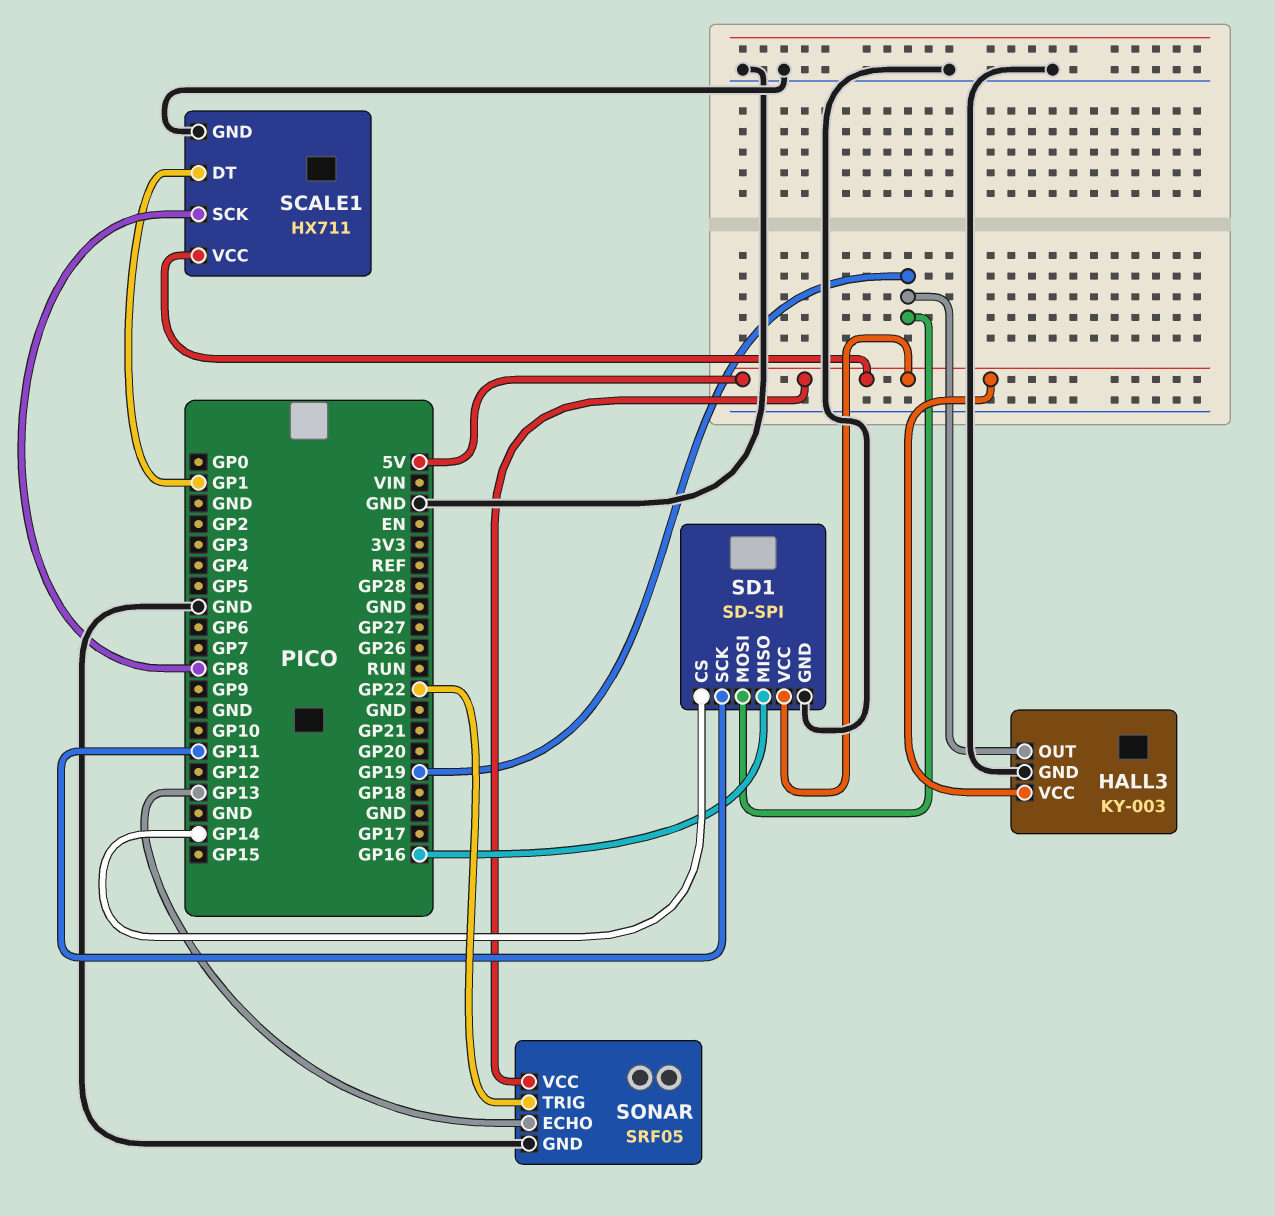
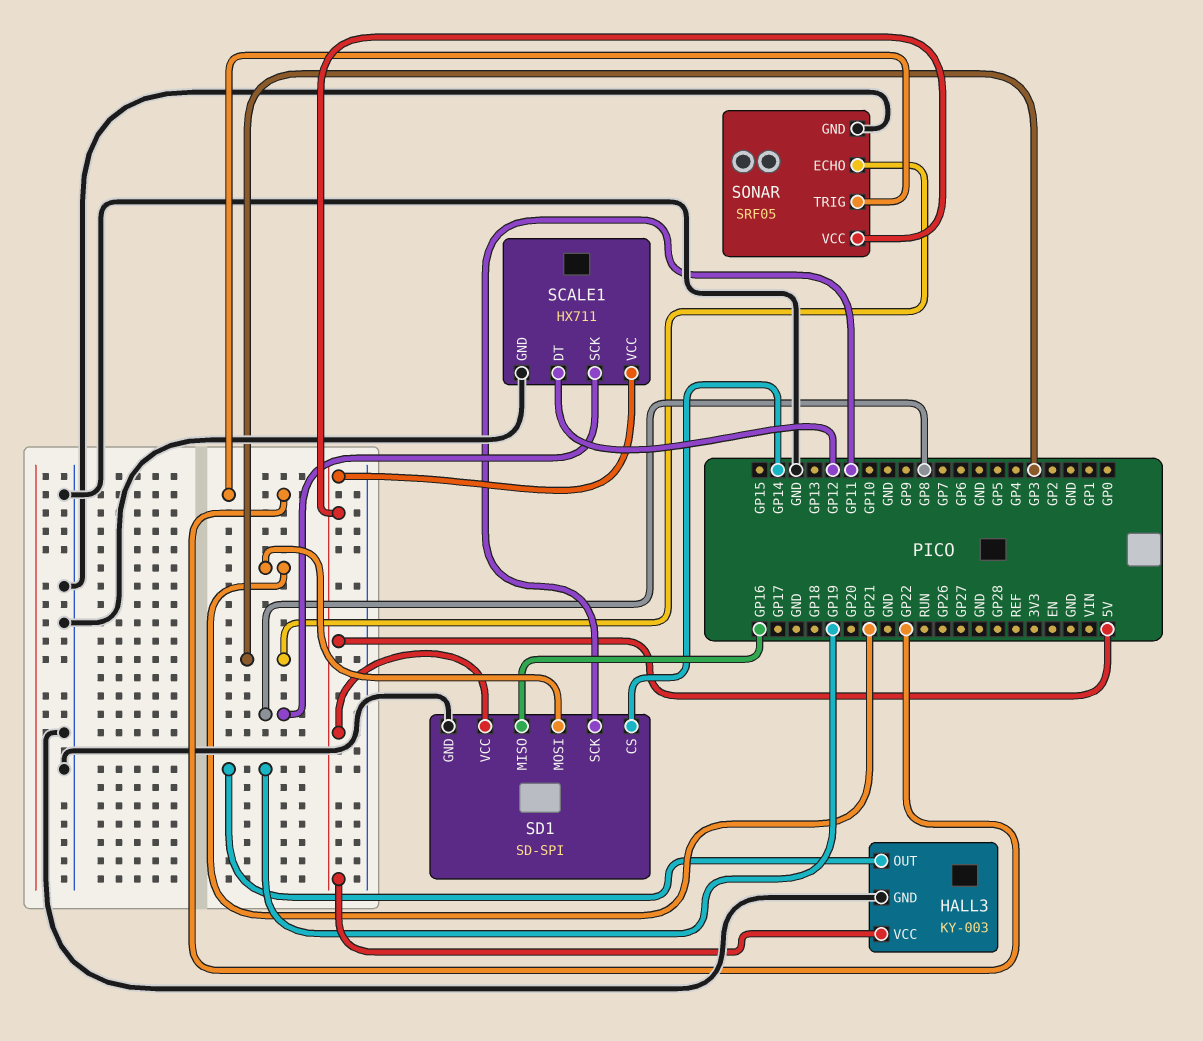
SCALE1 pin DT: GP1 -> GP12
SD1 pin MOSI: GP19 -> GP21
SONAR pin ECHO: GP13 -> GP3

